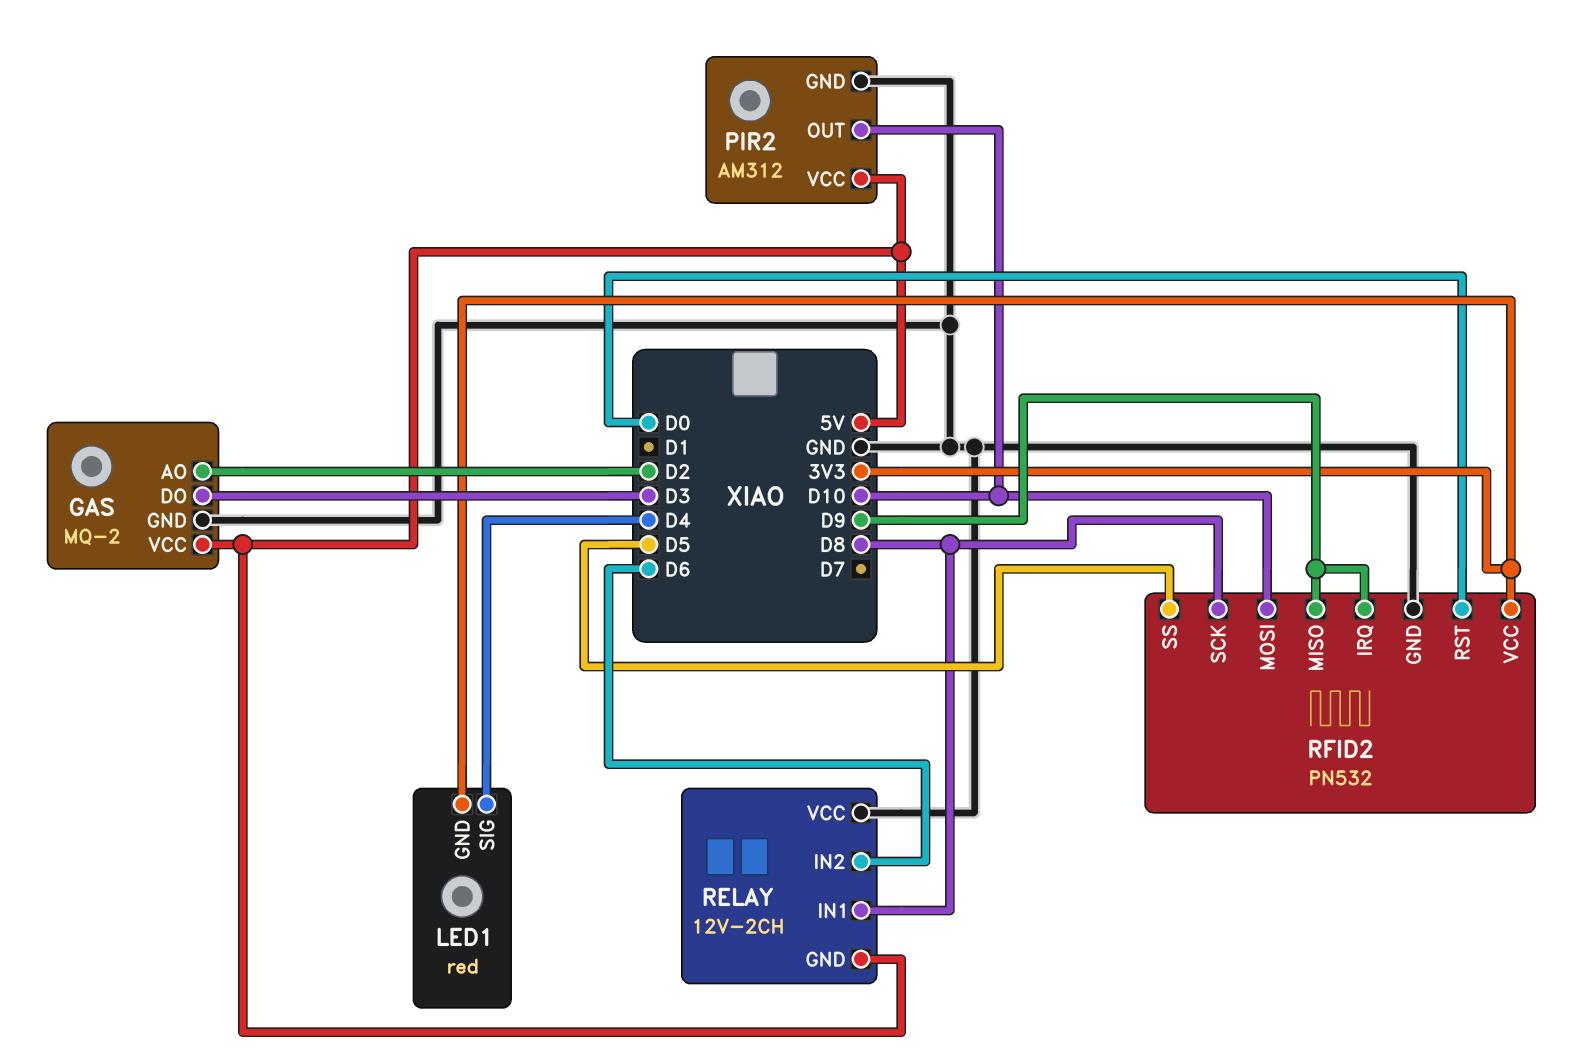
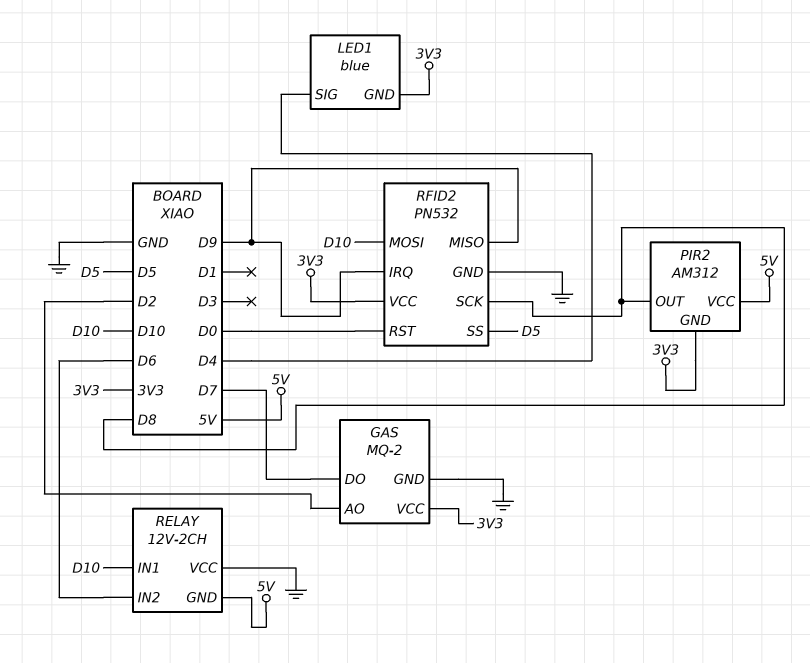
GAS pin DO: D3 -> D7
GAS pin VCC: 5V -> 3V3
LED1: red -> blue
PIR2 pin GND: GND -> 3V3
PIR2 pin OUT: D10 -> D8
RELAY pin IN1: D8 -> D10

